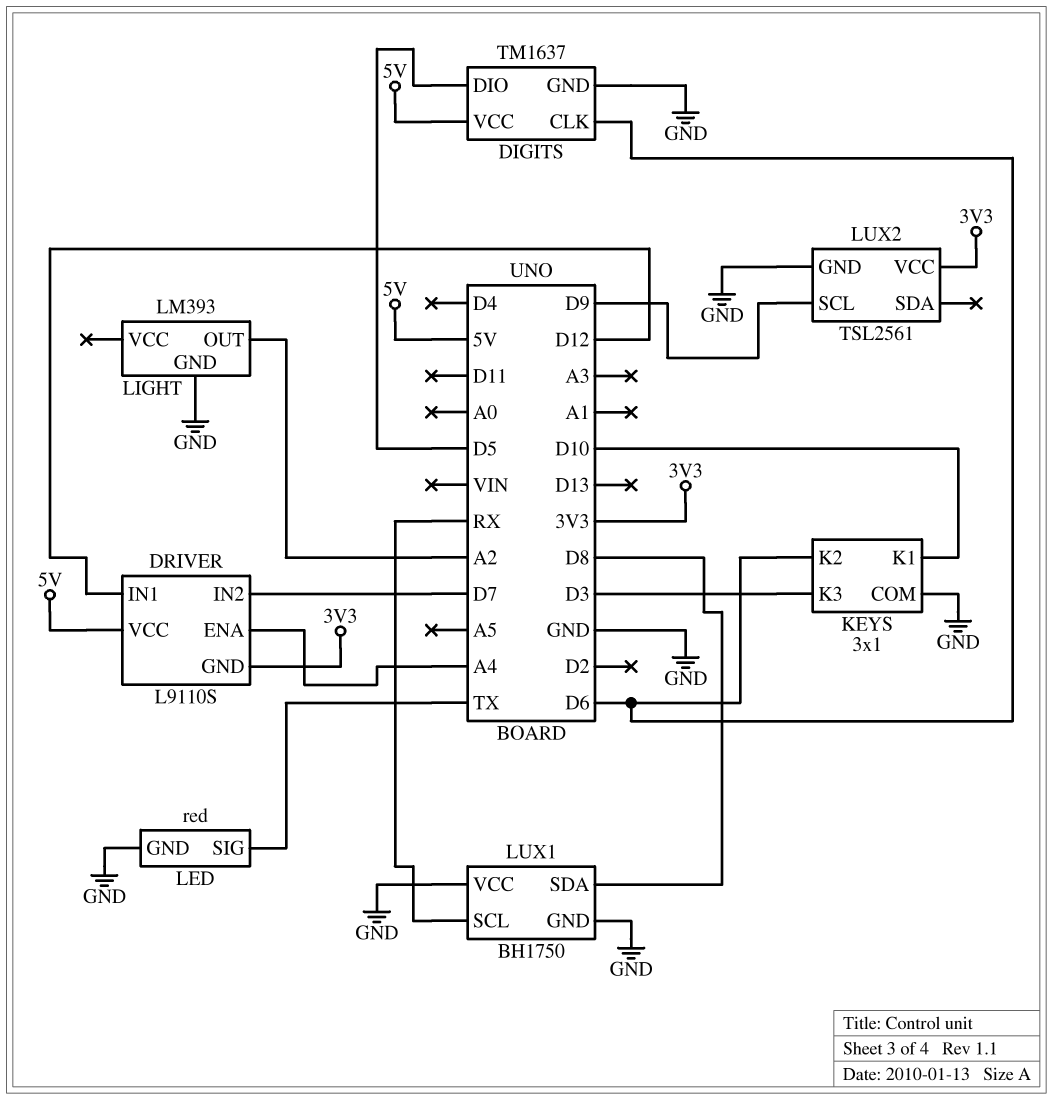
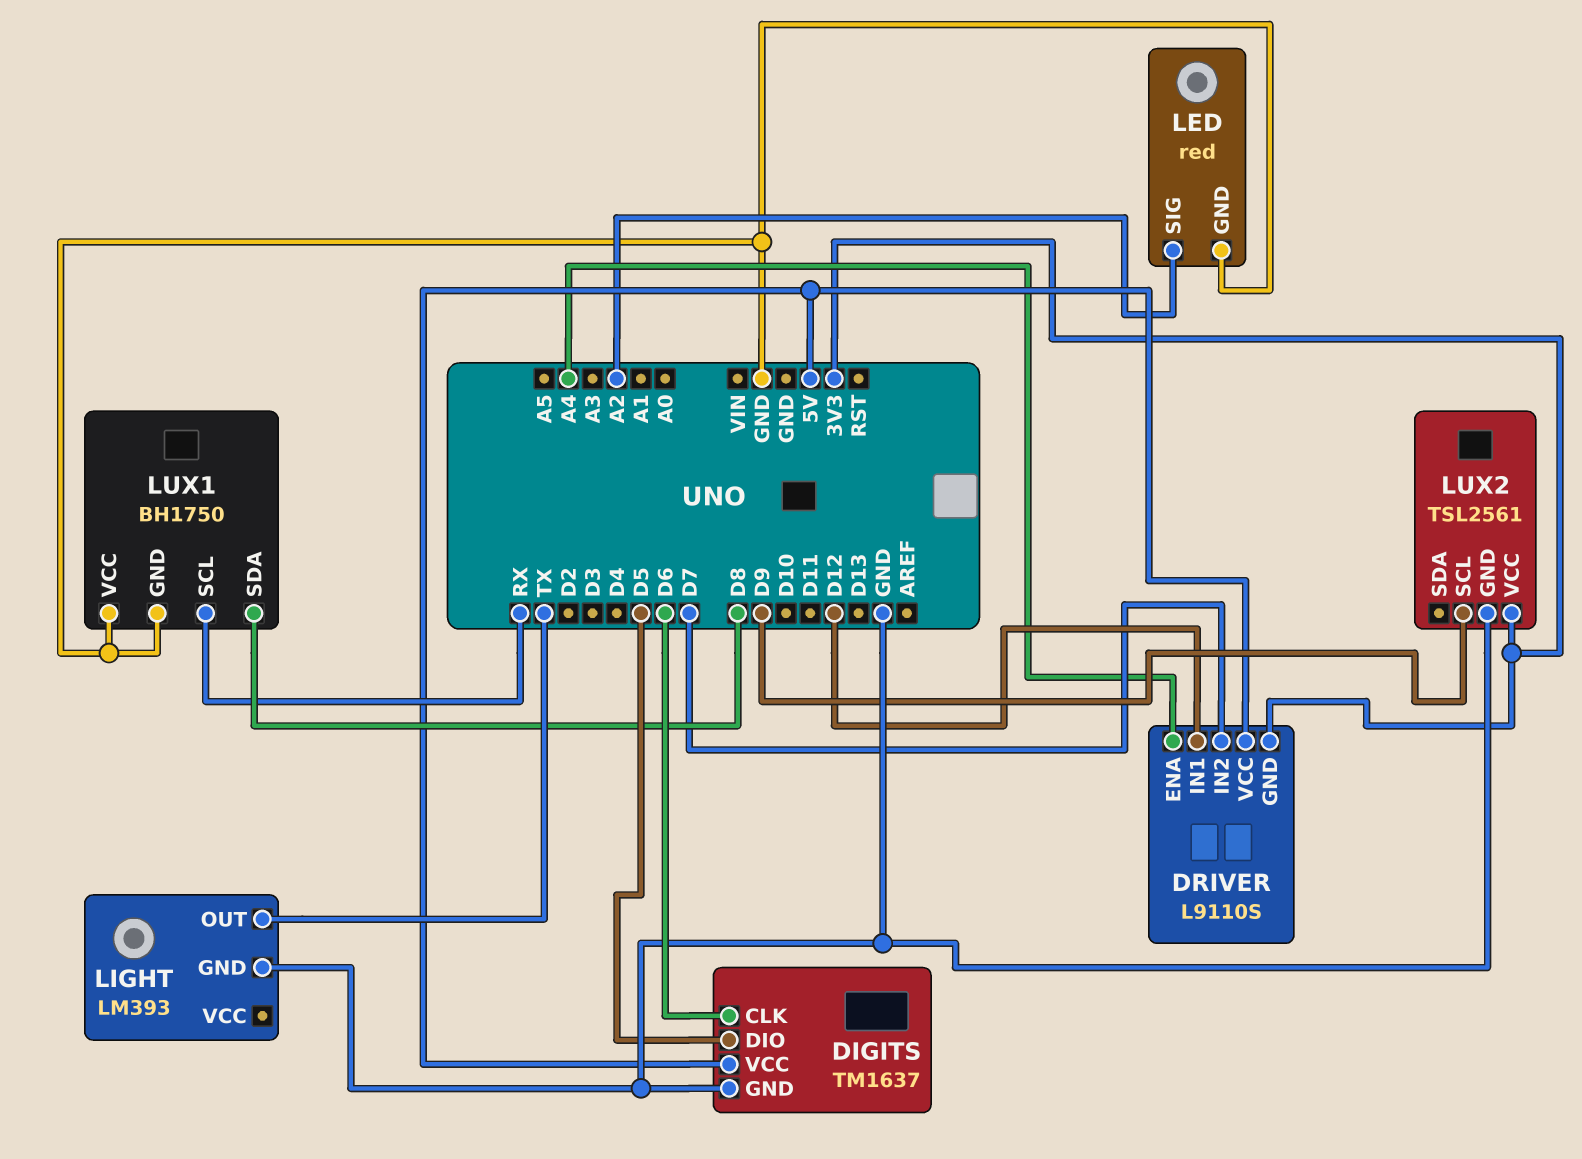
KEYS: 3x1 -> none
KEYS pin COM: GND -> none
KEYS pin K1: D10 -> none
KEYS pin K2: D6 -> none
KEYS pin K3: D3 -> none
LED pin SIG: TX -> A2
LIGHT pin OUT: A2 -> TX

